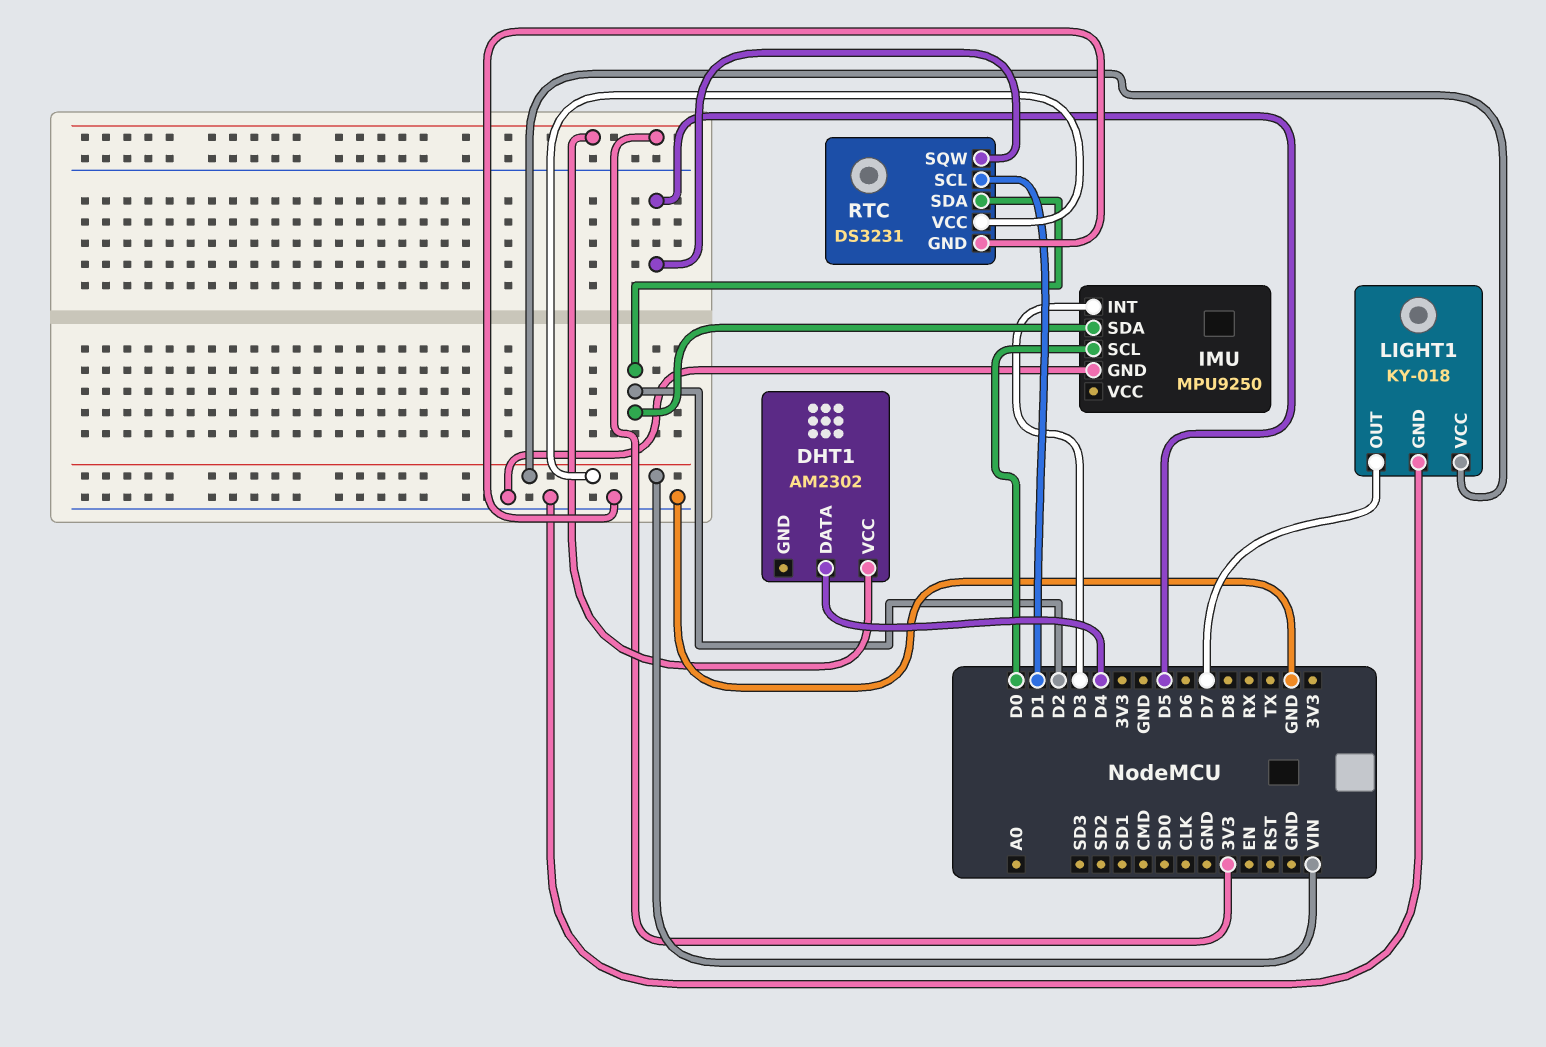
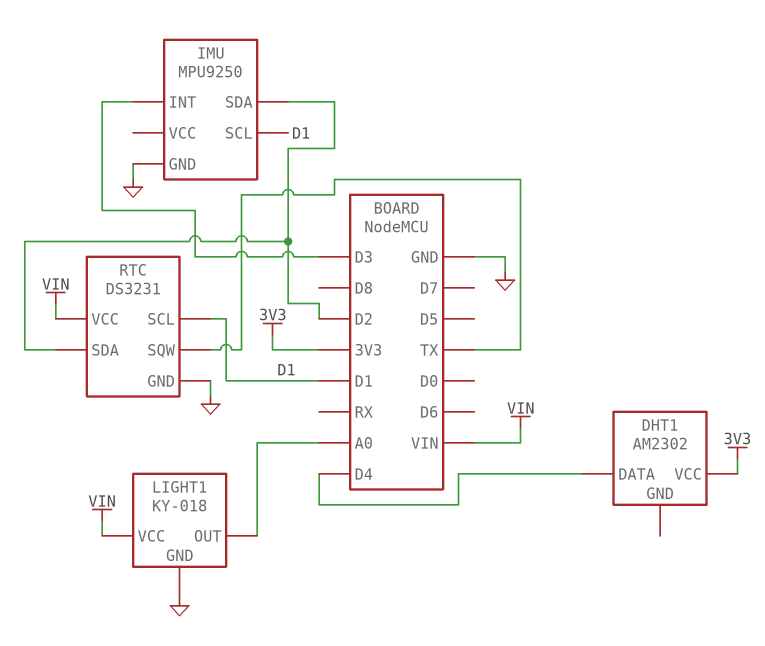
IMU pin SCL: D0 -> D1
LIGHT1 pin OUT: D7 -> A0
RTC pin SQW: D5 -> TX

